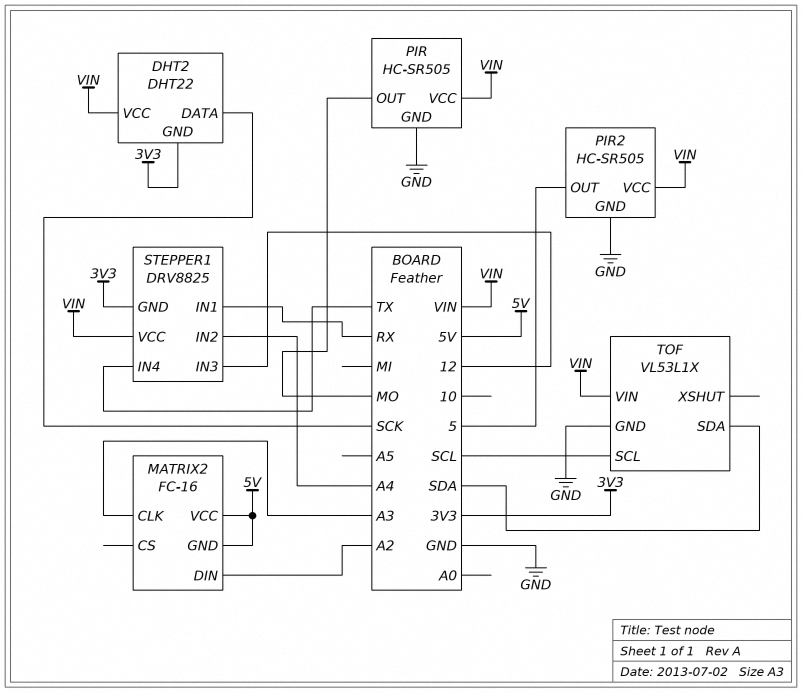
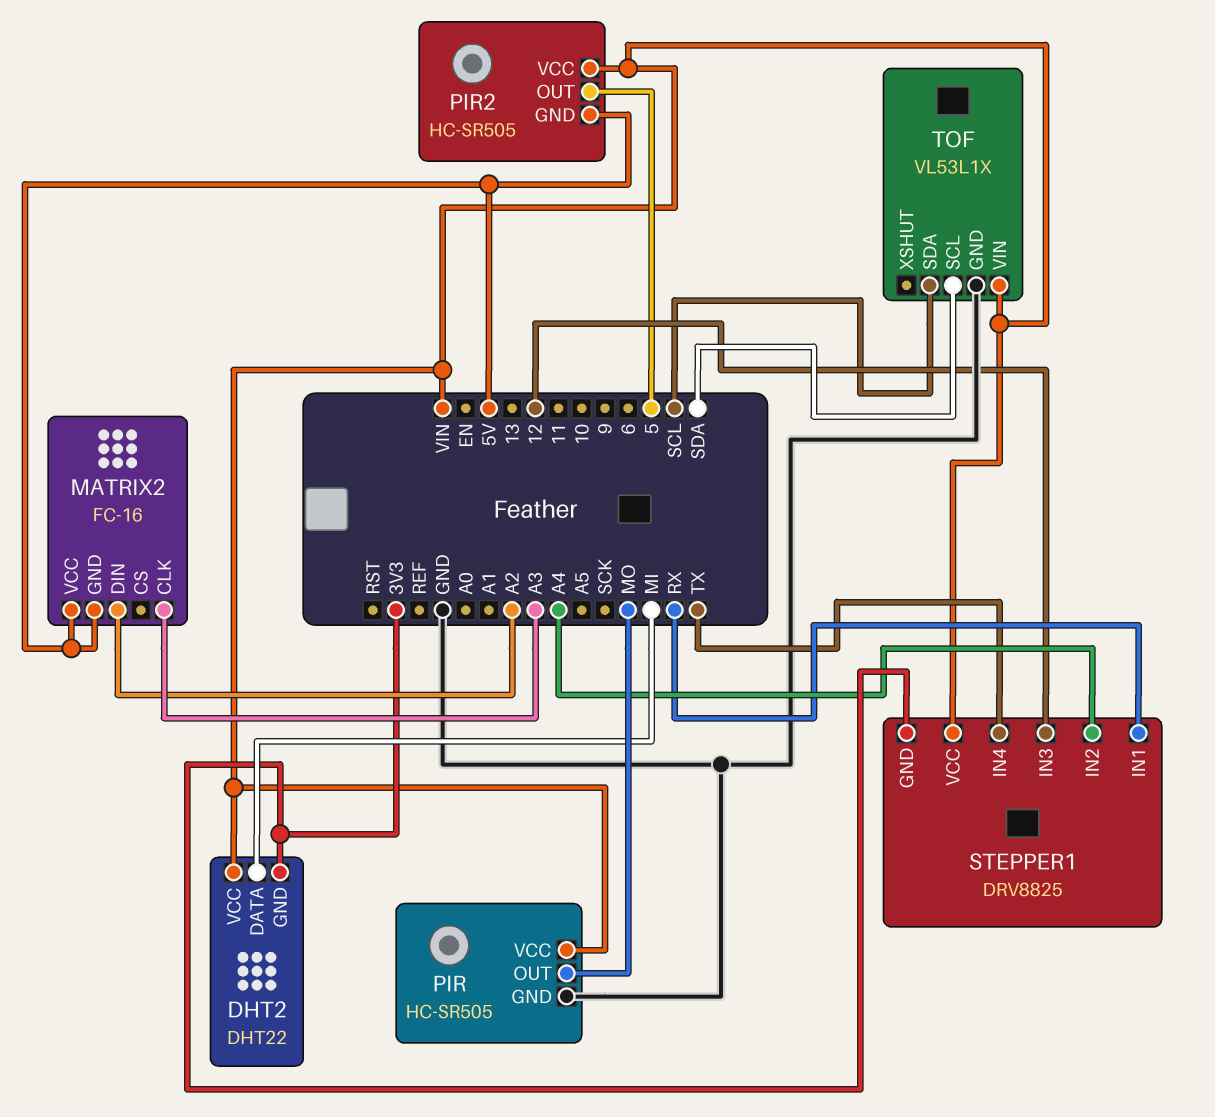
DHT2 pin DATA: SCK -> MI
PIR2 pin GND: GND -> 5V
TOF pin SCL: SCL -> SDA
TOF pin SDA: SDA -> SCL

